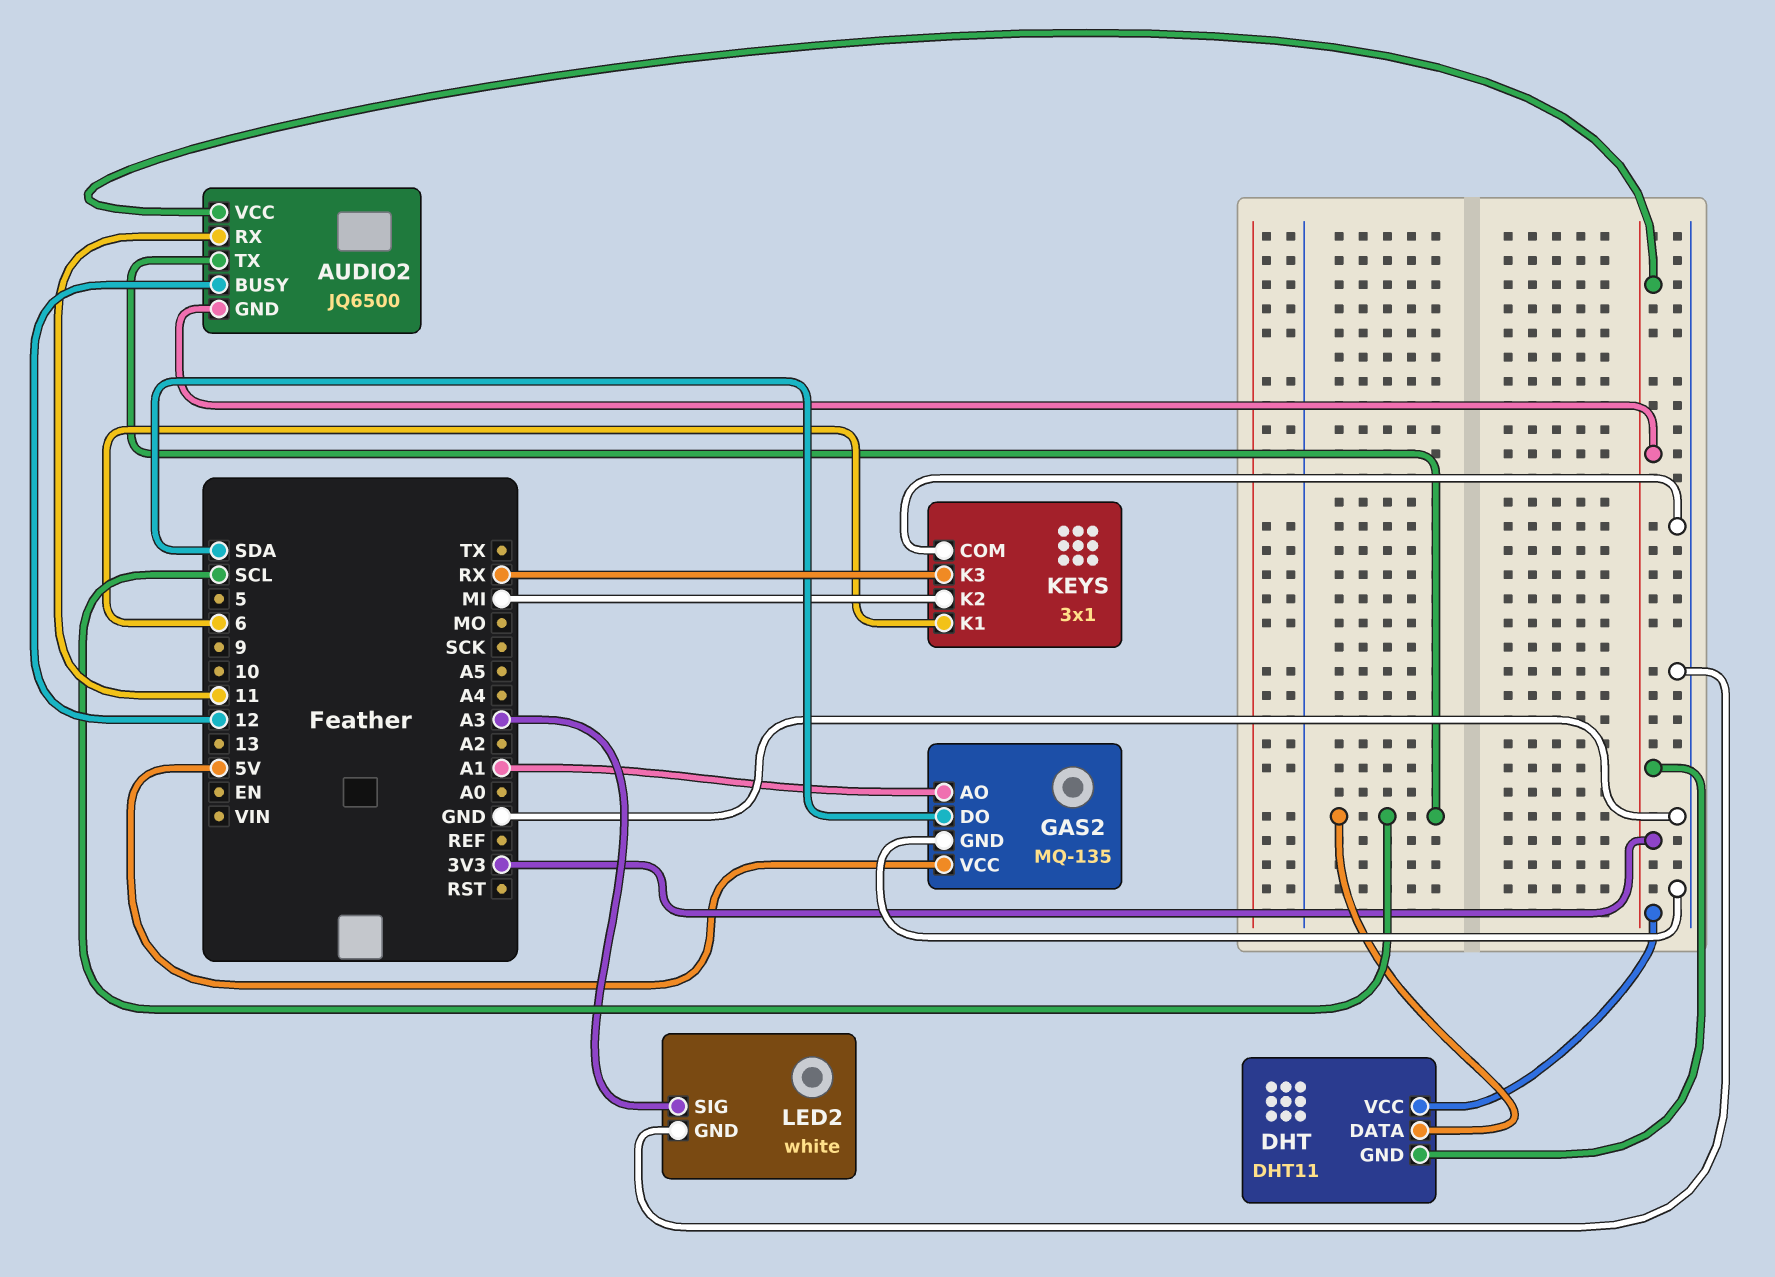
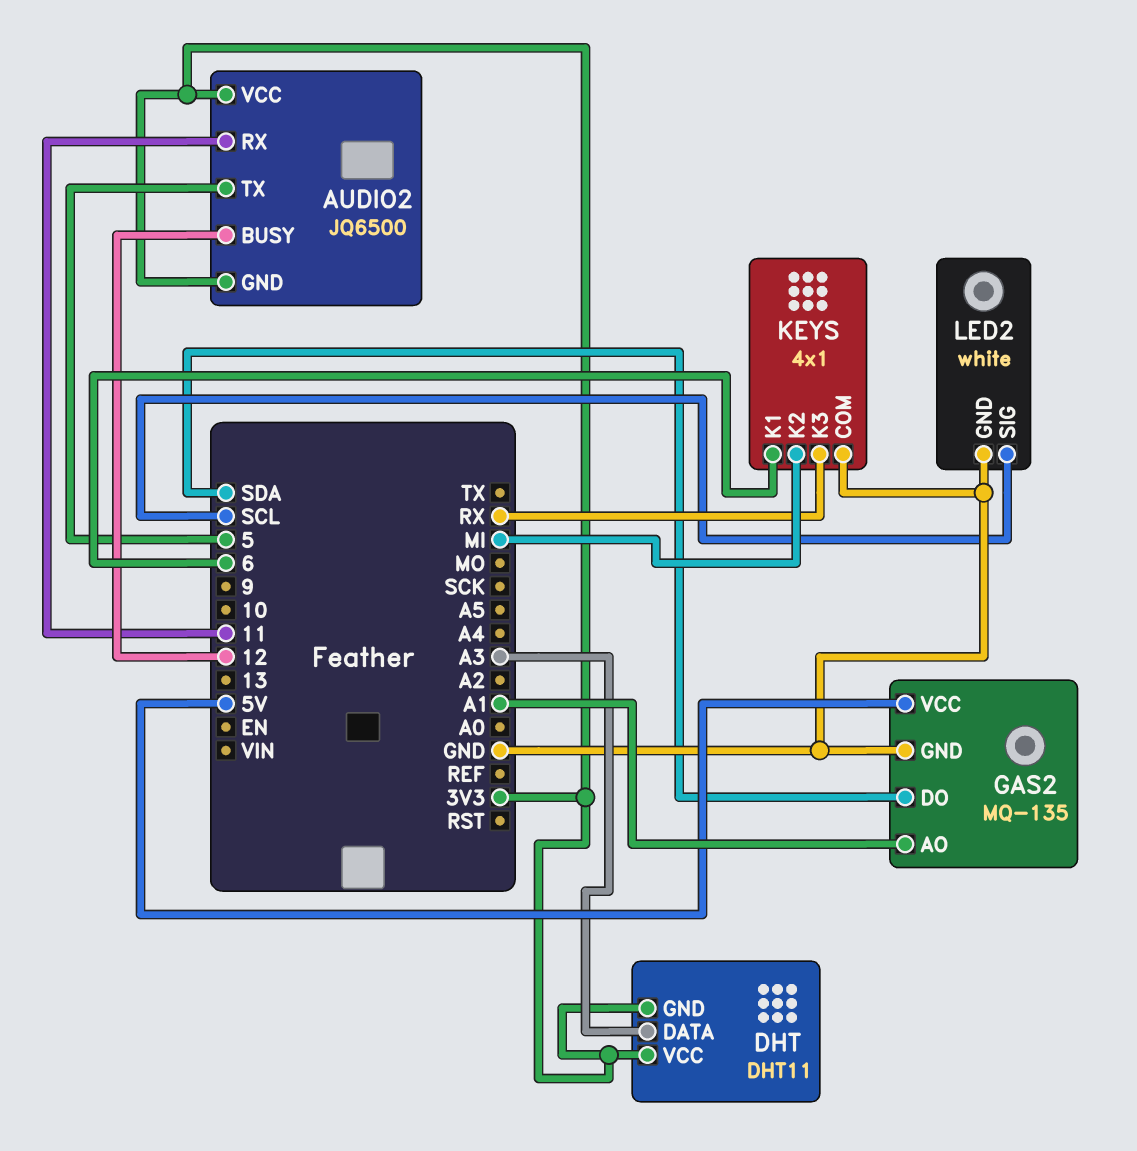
AUDIO2 pin TX: SCL -> 5
DHT pin DATA: SCL -> A3
KEYS: 3x1 -> 4x1
LED2 pin SIG: A3 -> SCL

